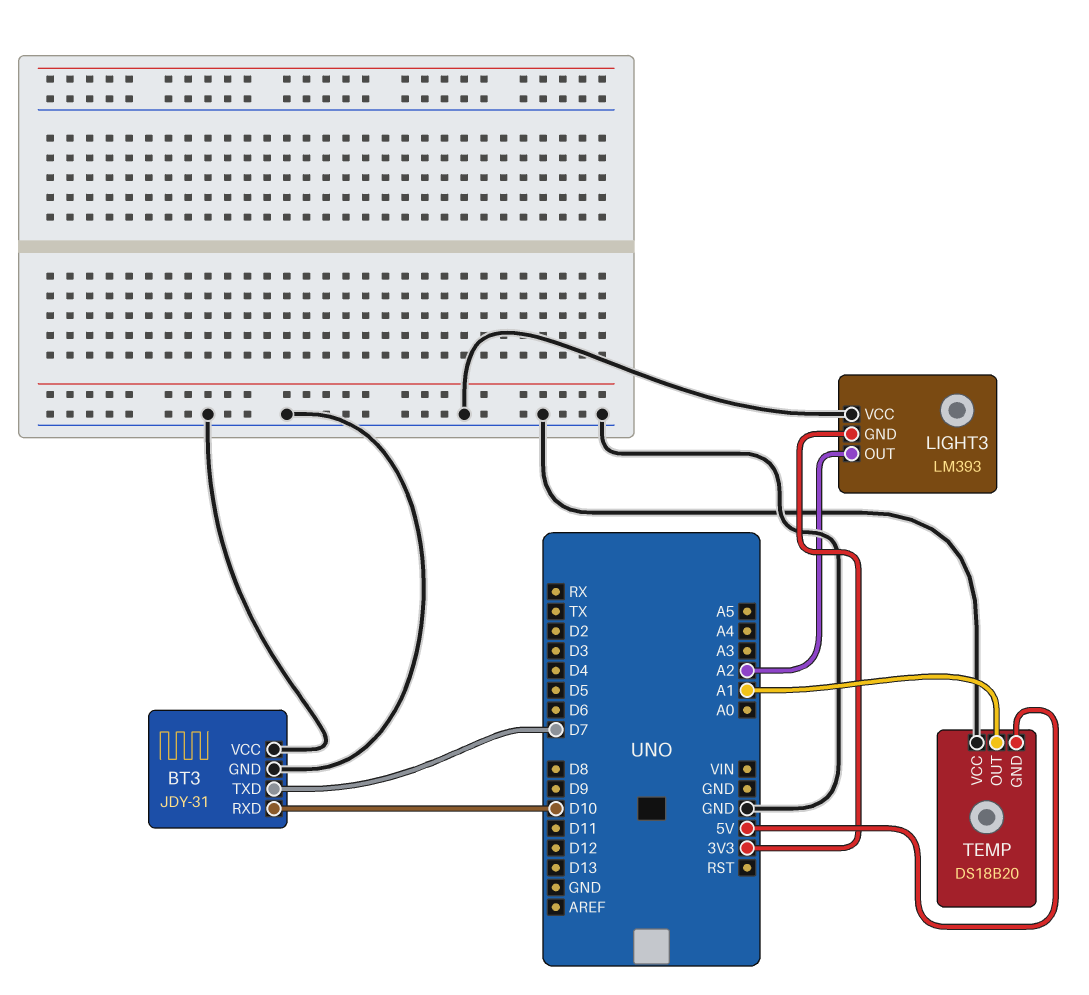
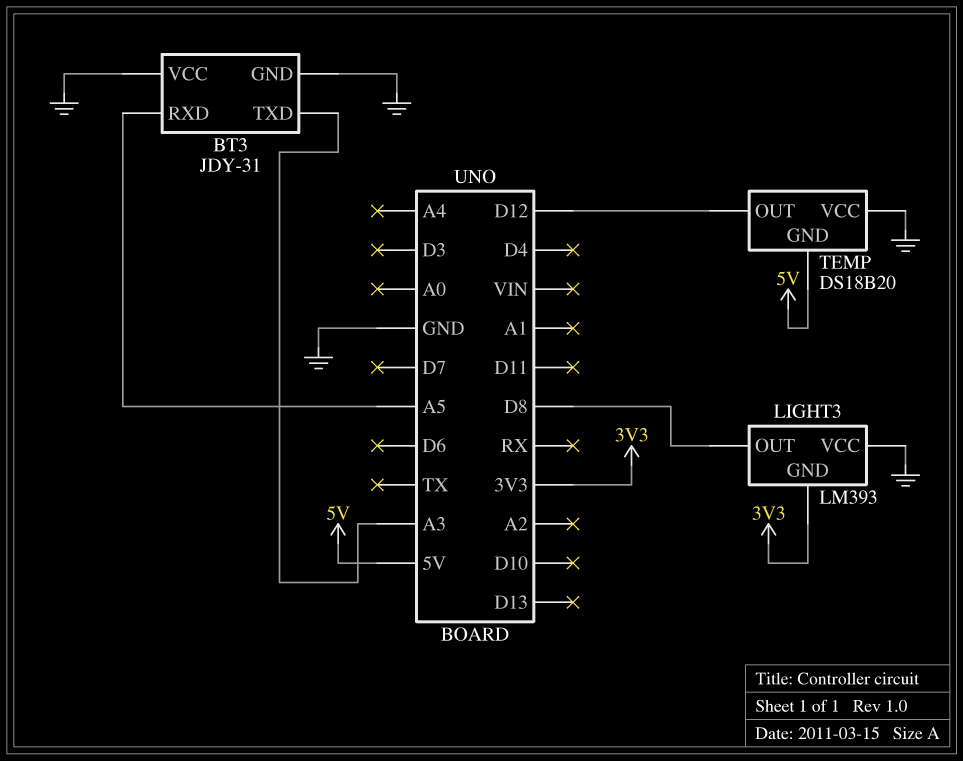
BT3 pin RXD: D10 -> A5
BT3 pin TXD: D7 -> A3
LIGHT3 pin OUT: A2 -> D8
TEMP pin OUT: A1 -> D12

